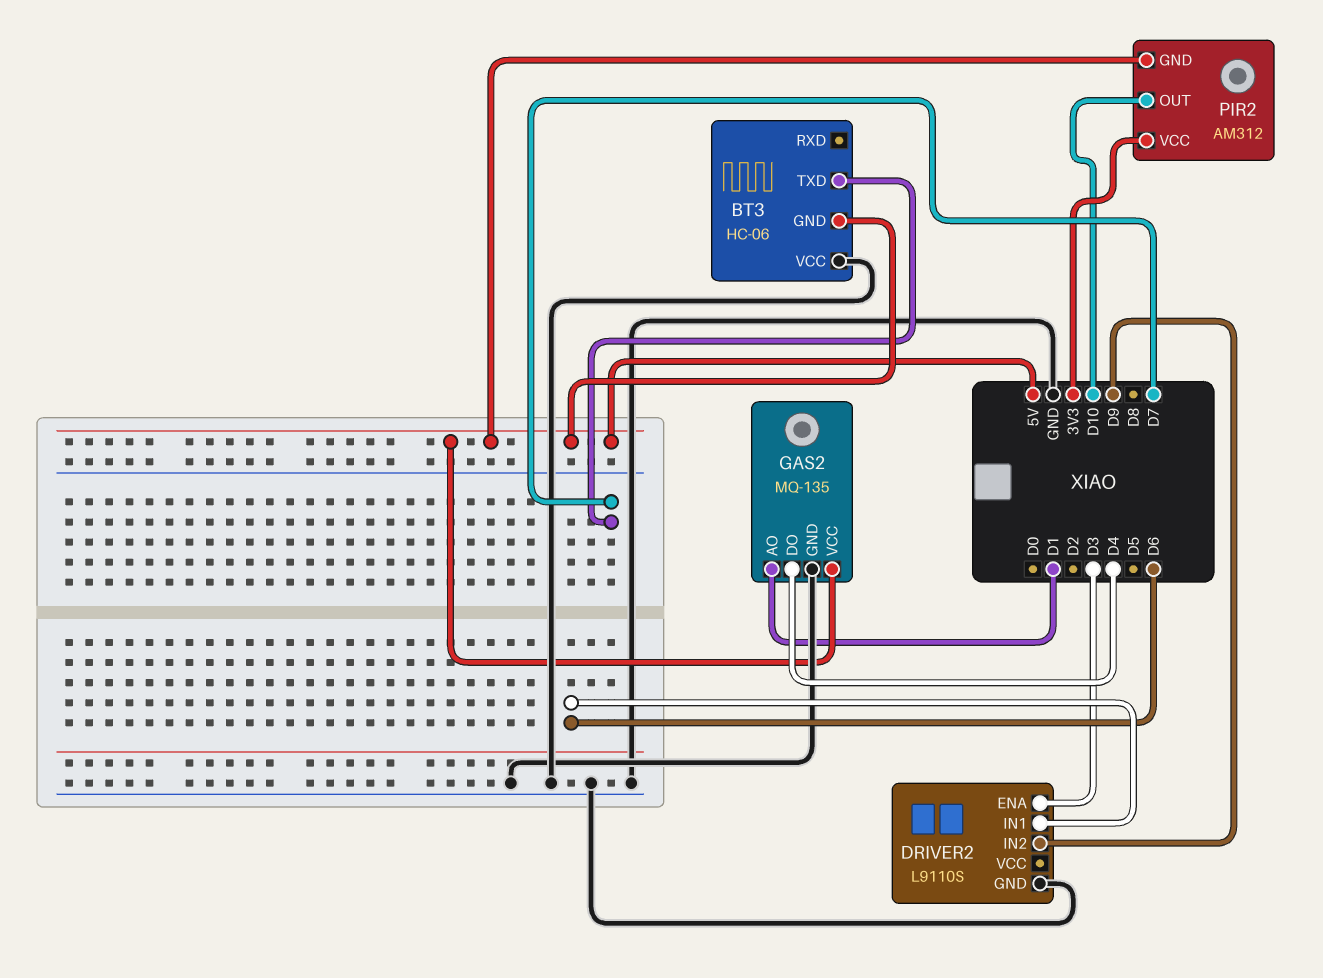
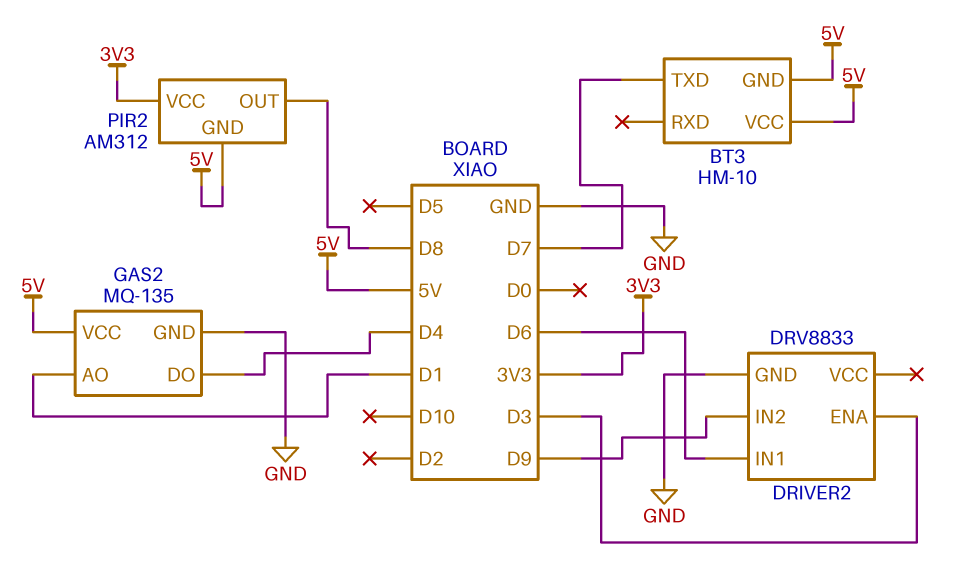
BT3: HC-06 -> HM-10
BT3 pin VCC: GND -> 5V
DRIVER2: L9110S -> DRV8833
PIR2 pin OUT: D10 -> D8

